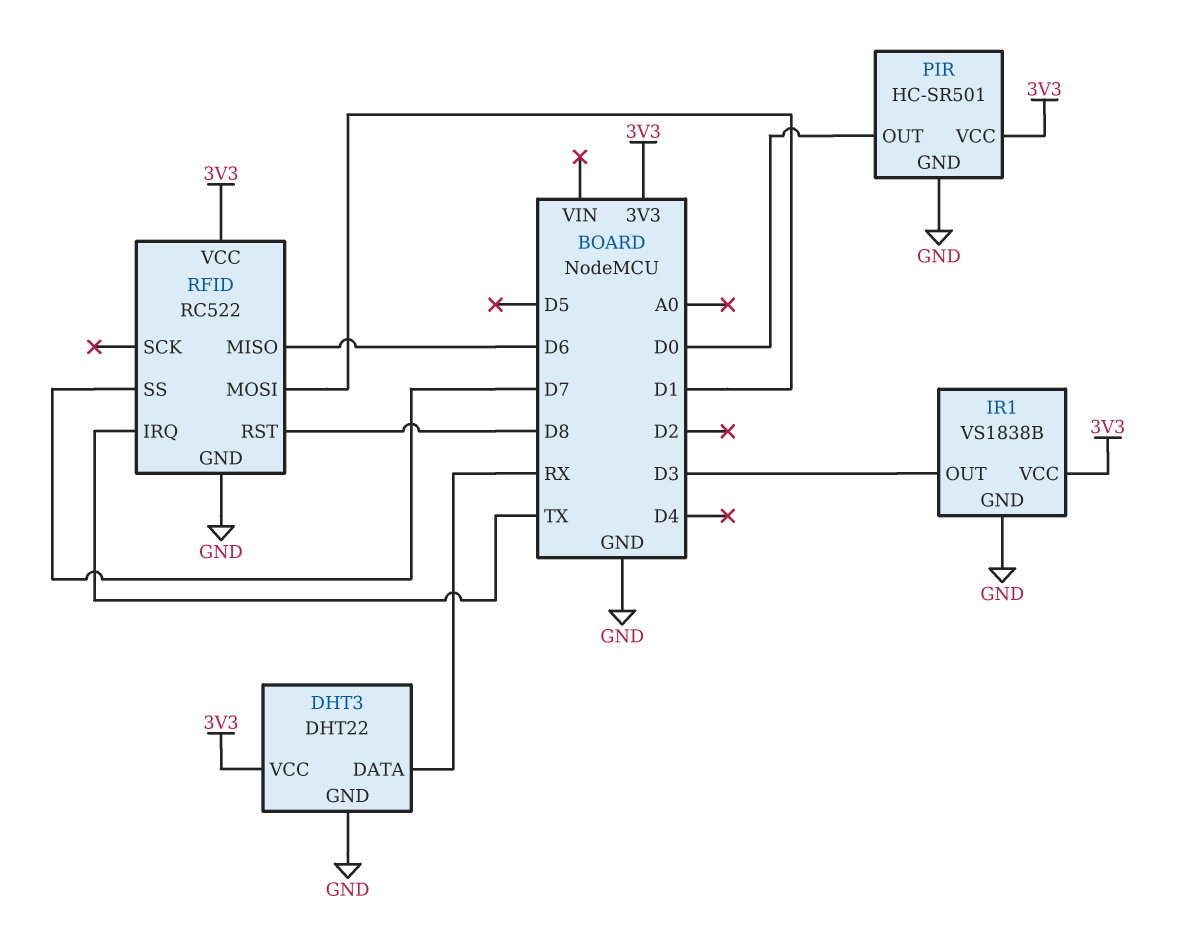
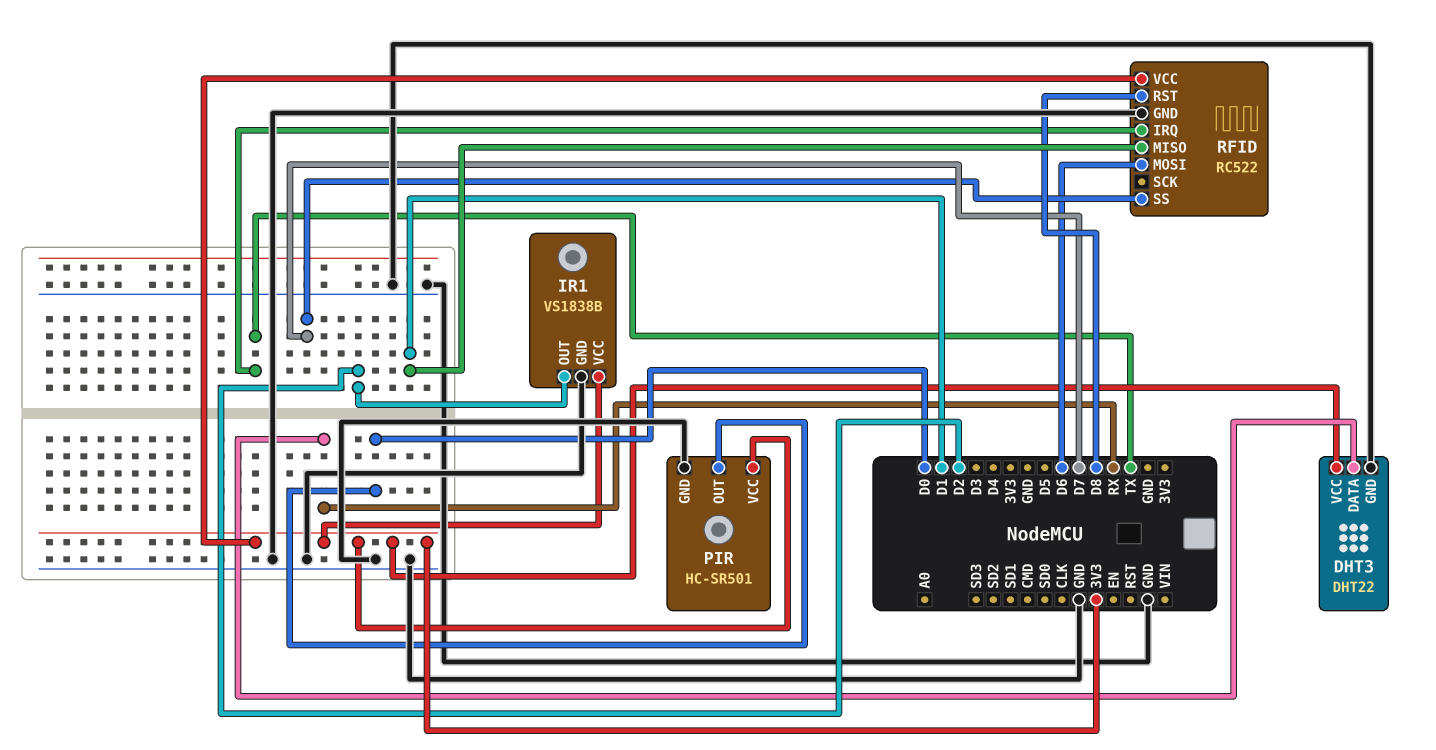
IR1 pin OUT: D3 -> D2
RFID pin MISO: D6 -> D1
RFID pin MOSI: D1 -> D6

